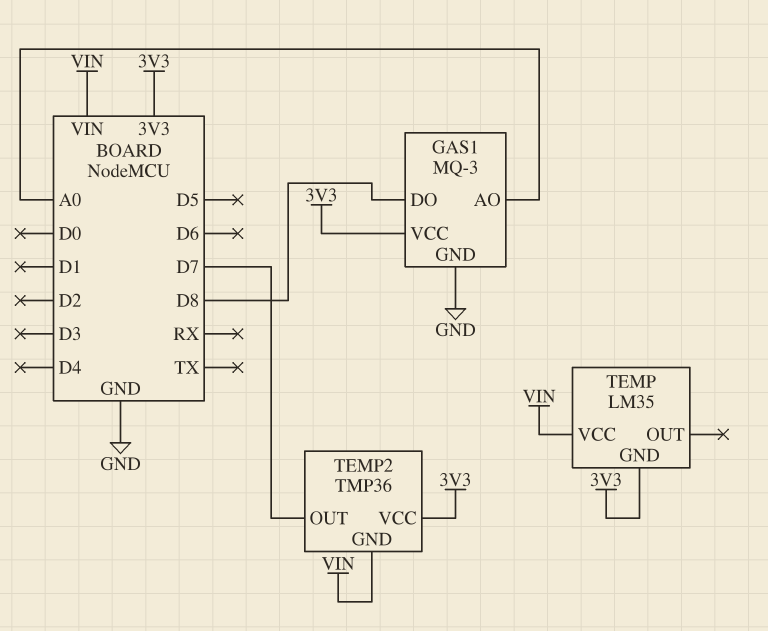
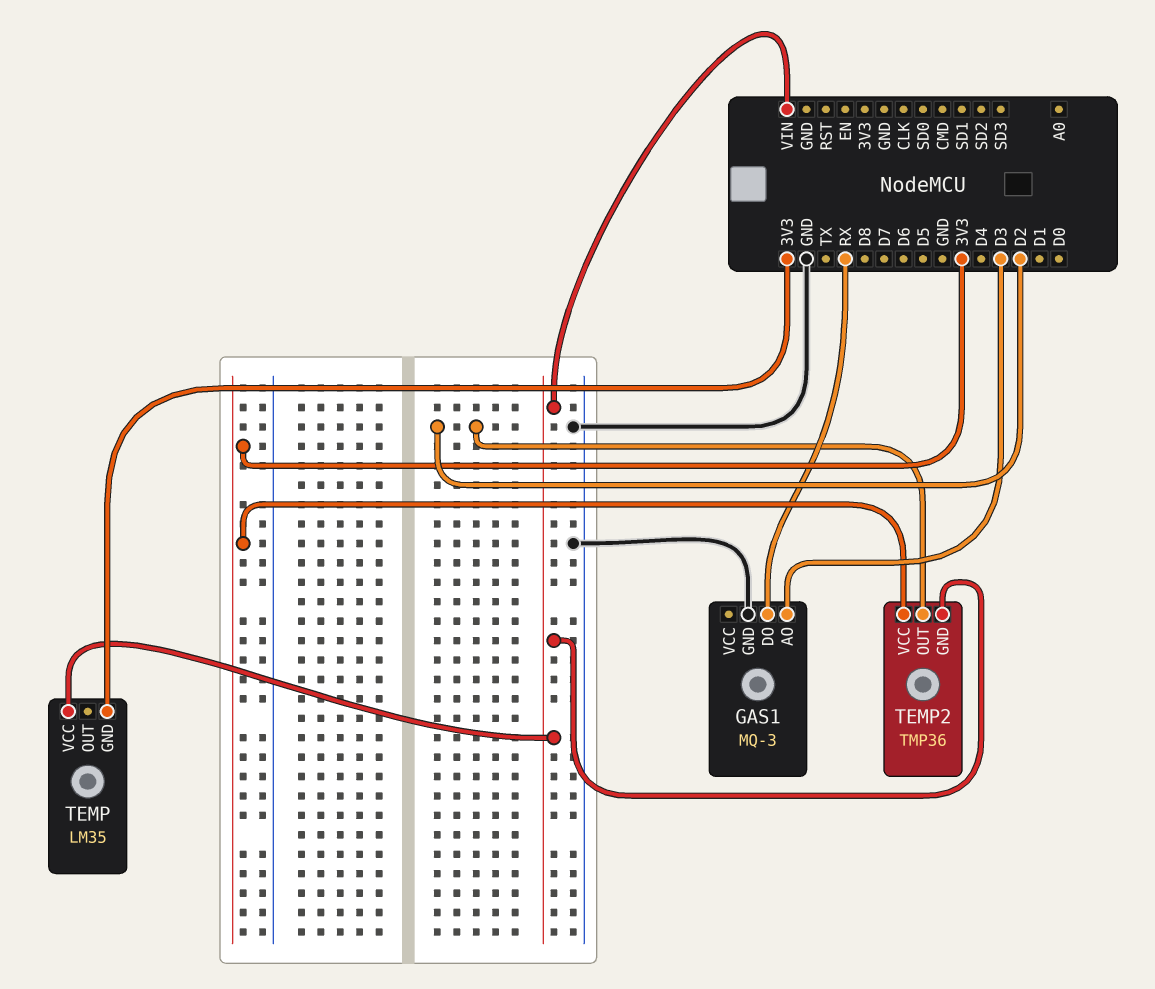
GAS1 pin AO: A0 -> D3
GAS1 pin DO: D8 -> RX
GAS1 pin VCC: 3V3 -> none
TEMP2 pin OUT: D7 -> D2

